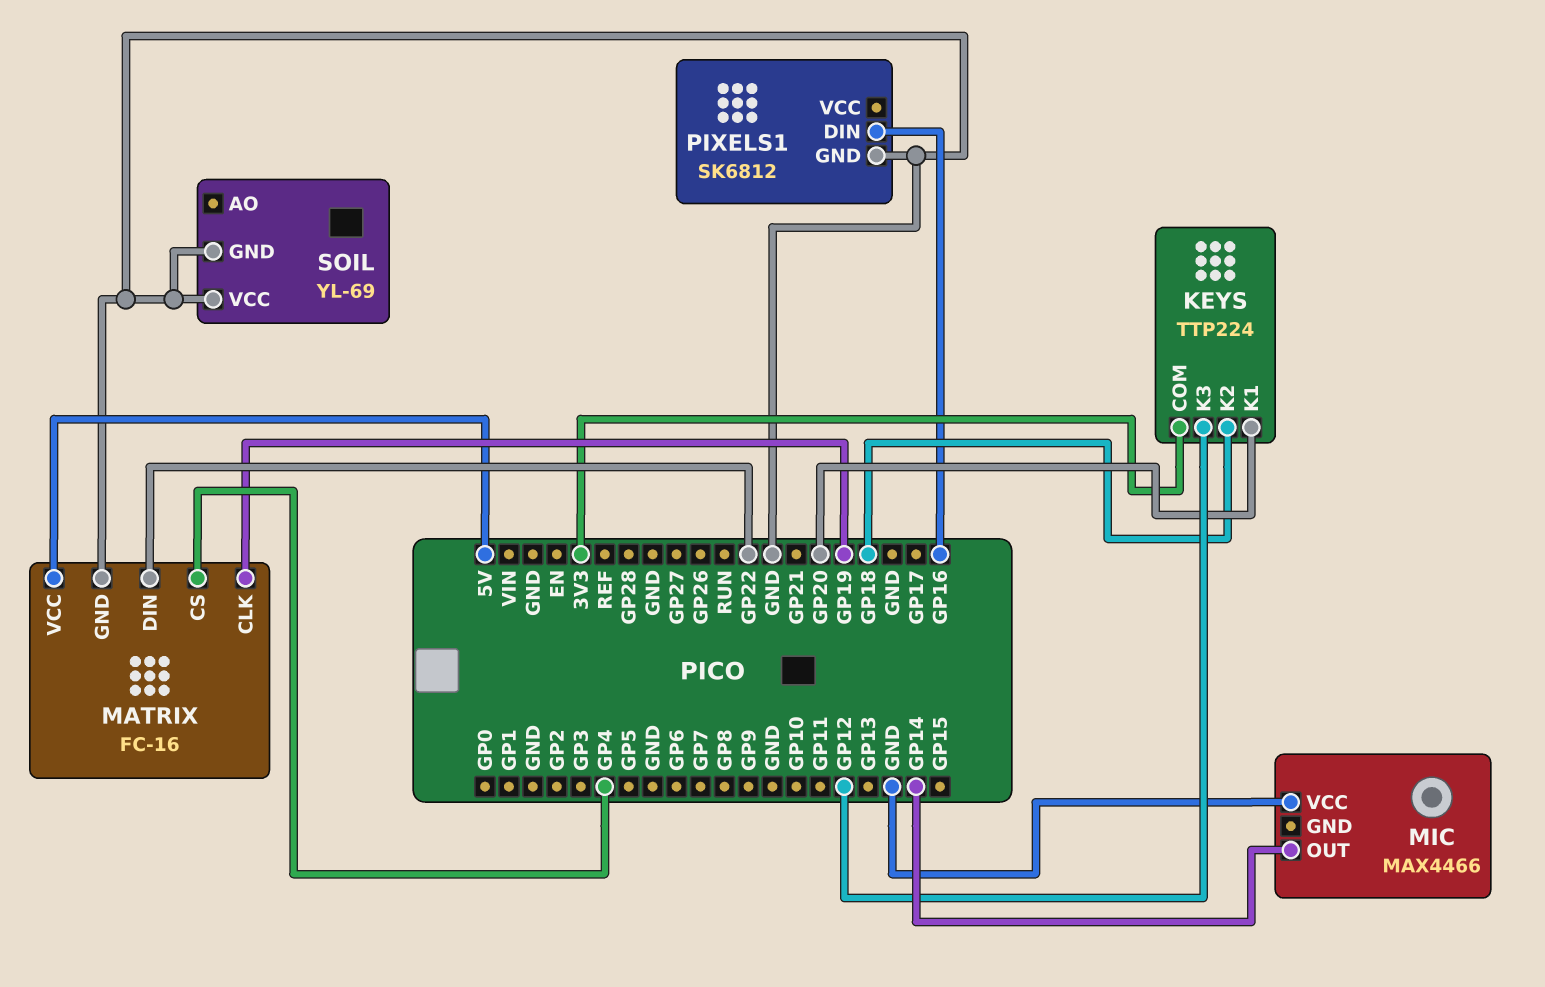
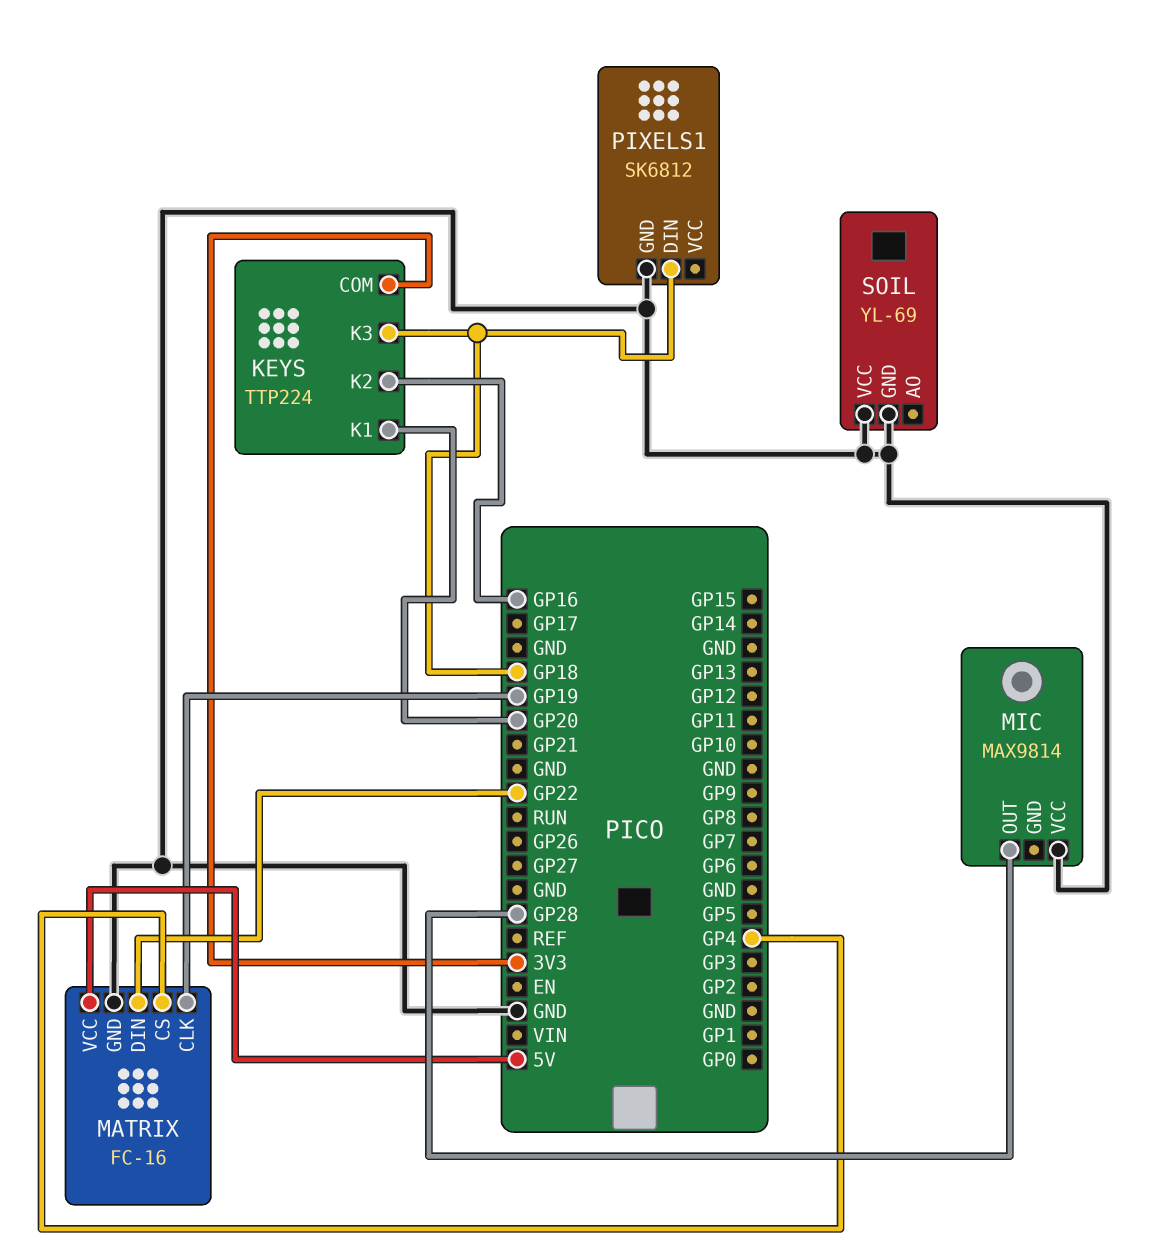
KEYS pin K2: GP18 -> GP16
KEYS pin K3: GP12 -> GP18
MIC: MAX4466 -> MAX9814
MIC pin OUT: GP14 -> GP28
PIXELS1 pin DIN: GP16 -> GP18

